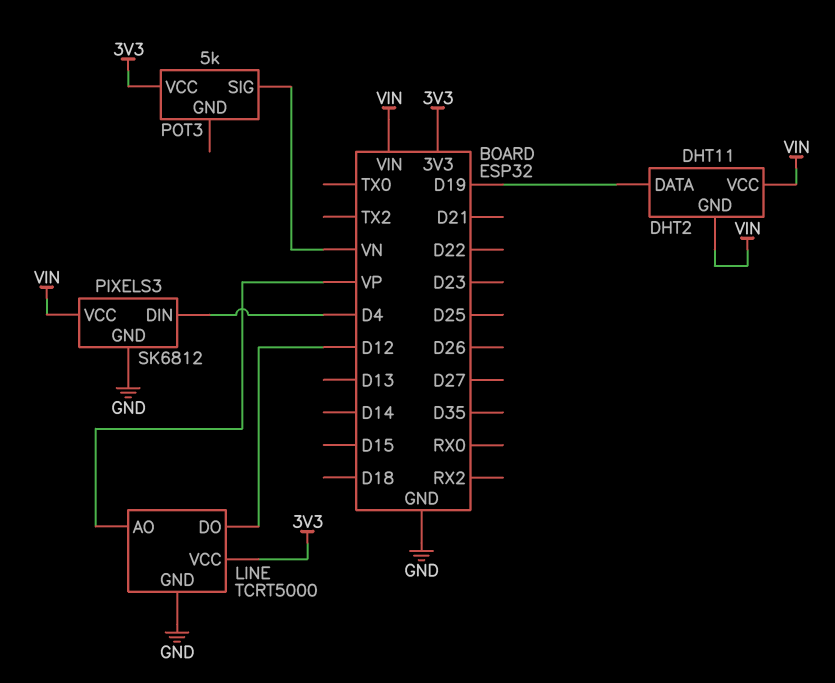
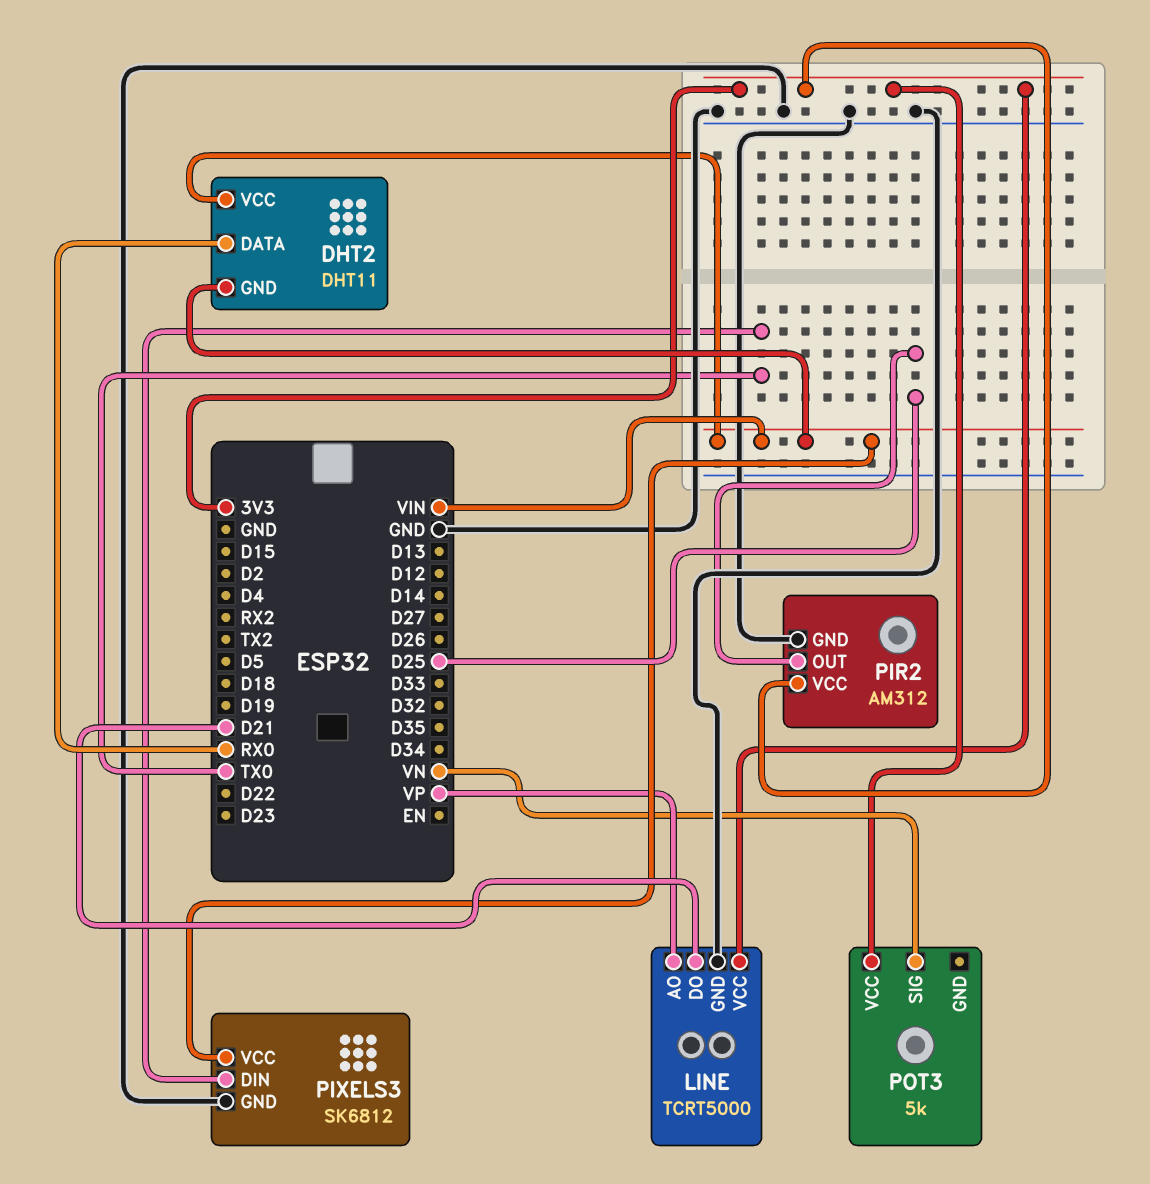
DHT2 pin DATA: D19 -> RX0
LINE pin DO: D12 -> D21
PIR2: none -> AM312
PIR2 pin GND: none -> GND
PIR2 pin OUT: none -> D25
PIR2 pin VCC: none -> 3V3
PIXELS3 pin DIN: D4 -> TX0

